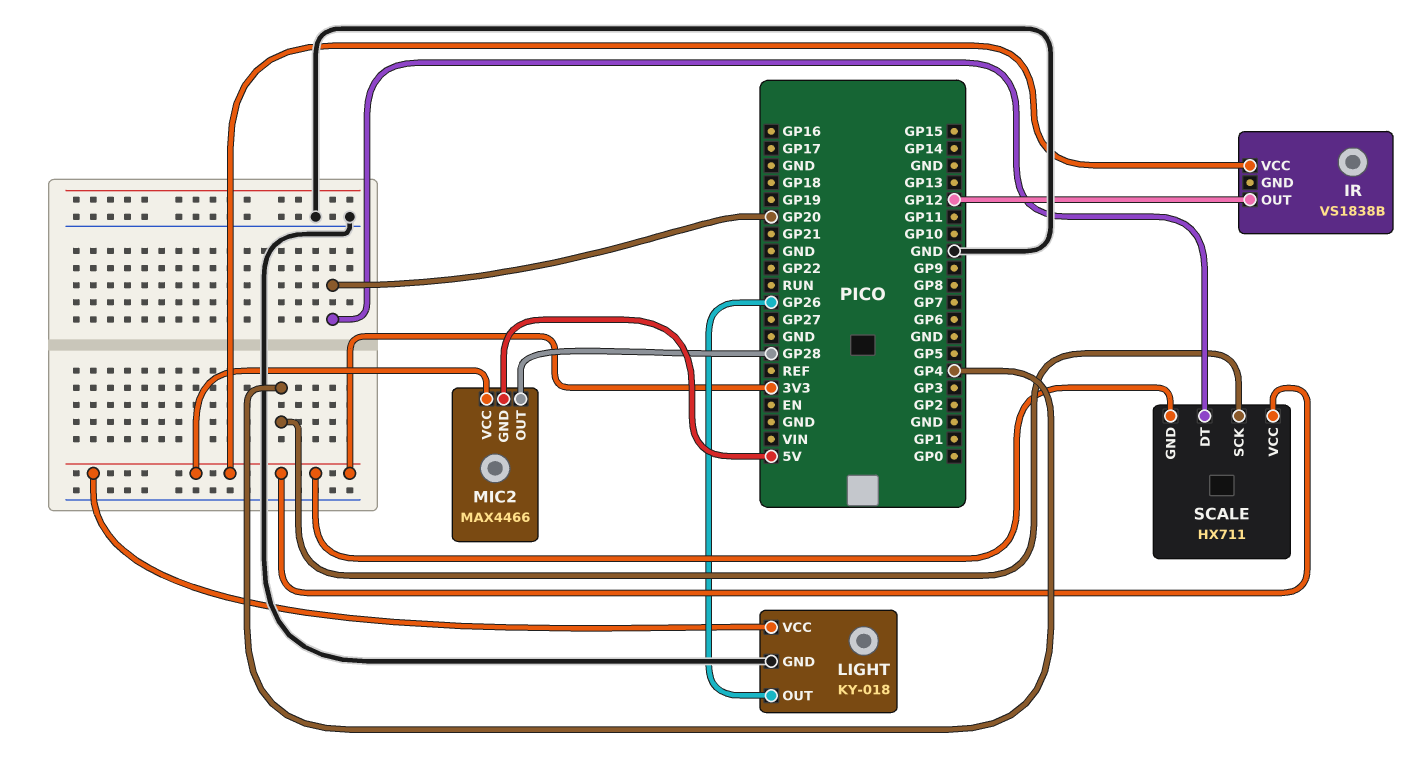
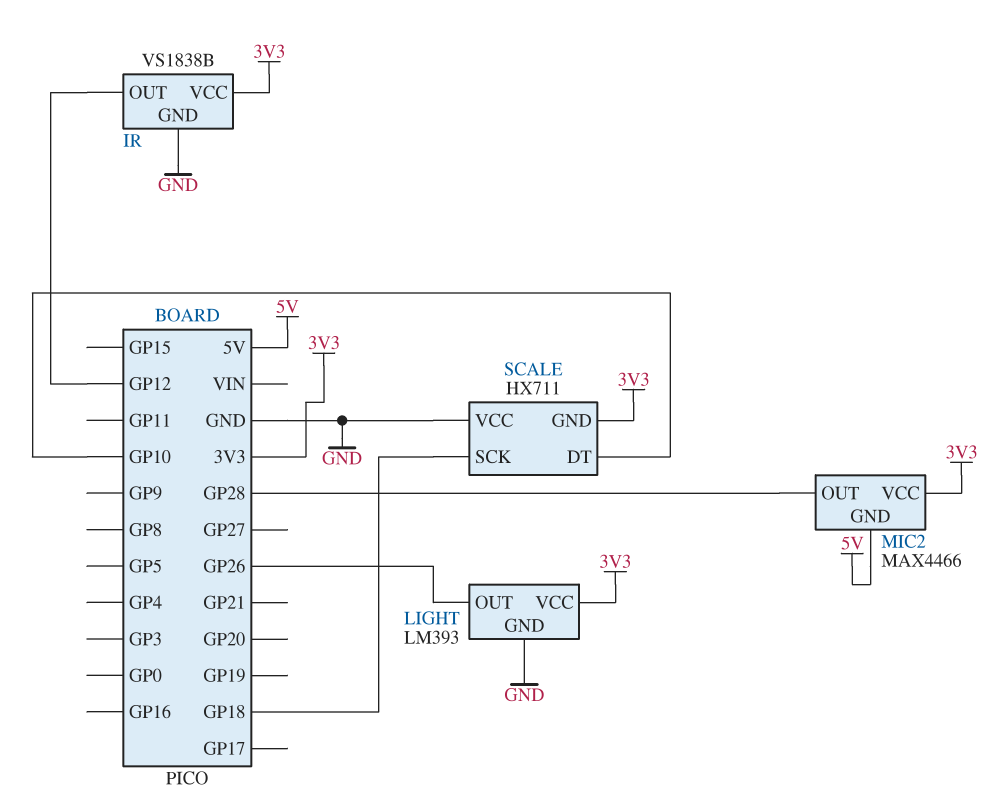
IR pin GND: none -> GND
LIGHT: KY-018 -> LM393
SCALE pin DT: GP20 -> GP10
SCALE pin SCK: GP4 -> GP18
SCALE pin VCC: 3V3 -> GND

